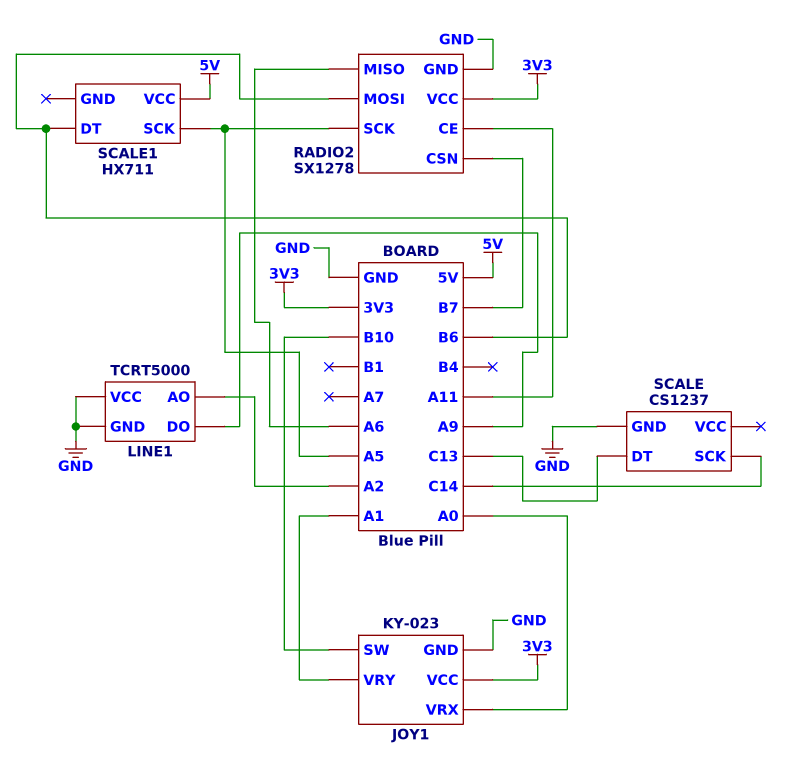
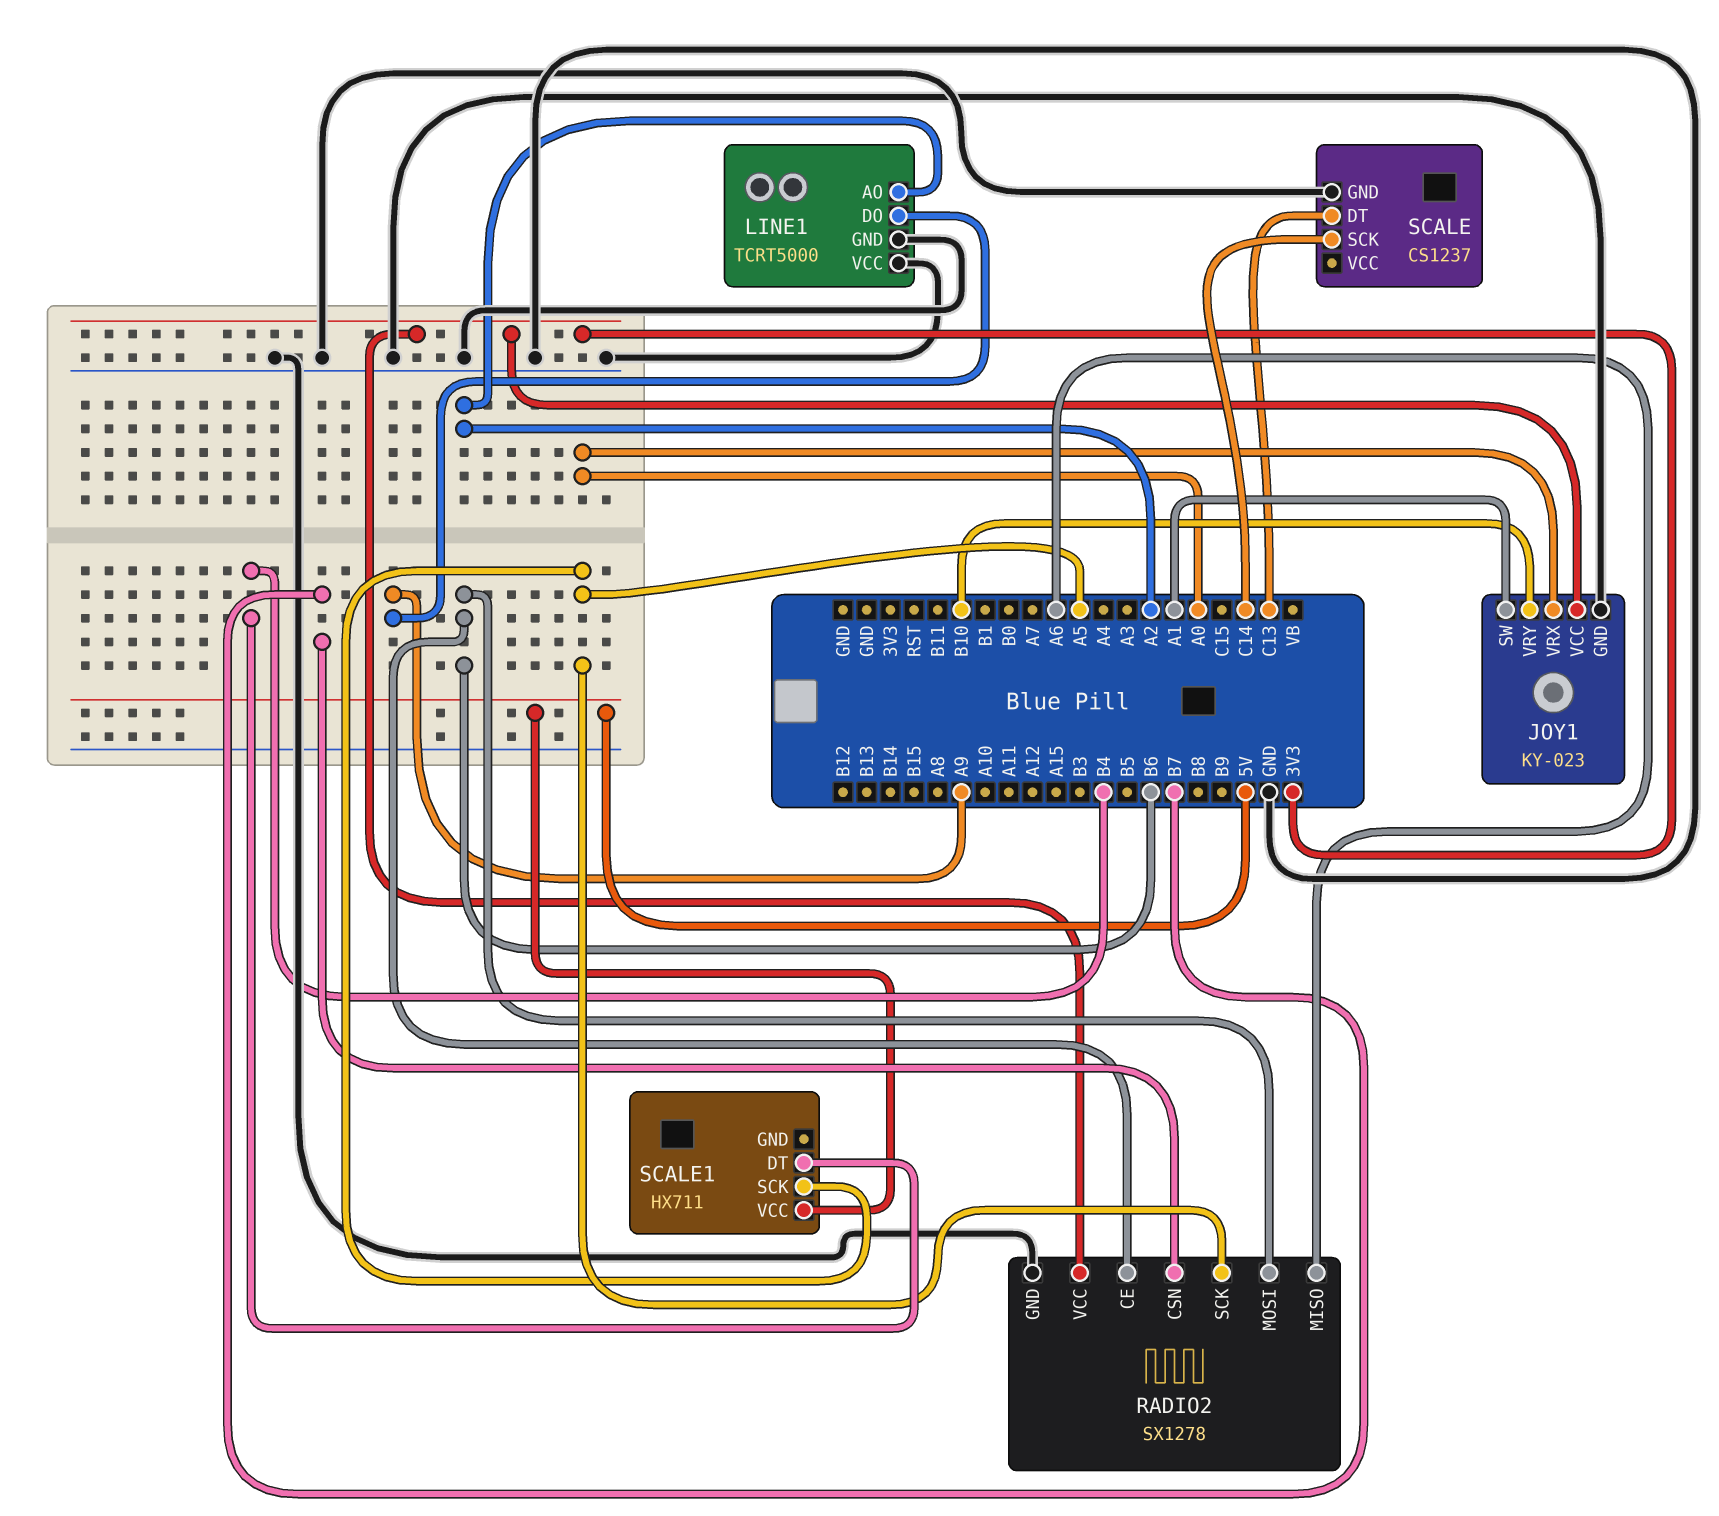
JOY1 pin SW: B10 -> A1
JOY1 pin VRY: A1 -> B10
RADIO2 pin CE: A11 -> B6
SCALE1 pin DT: B6 -> B4

